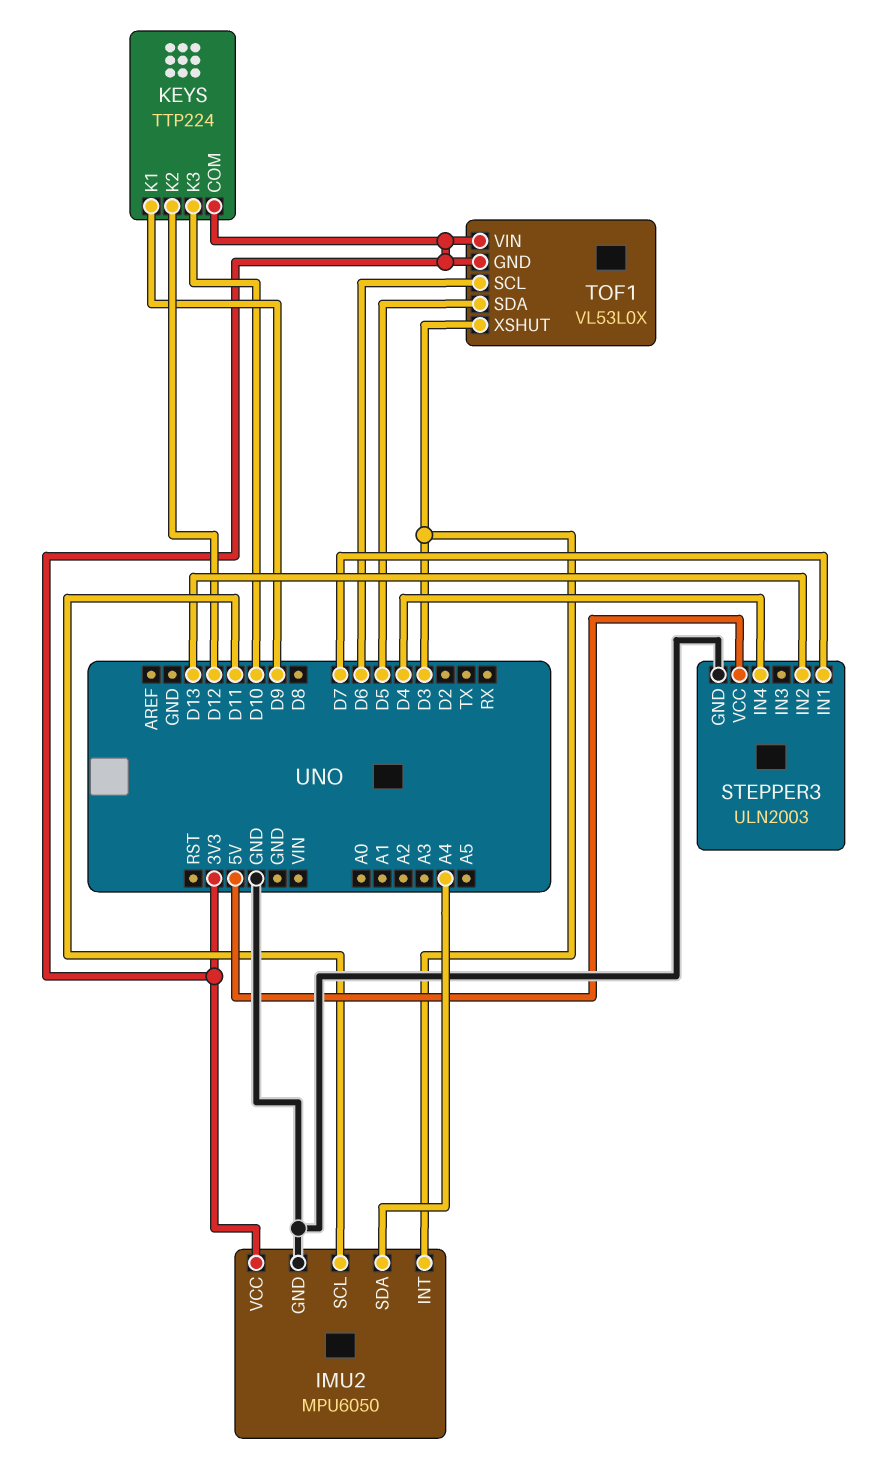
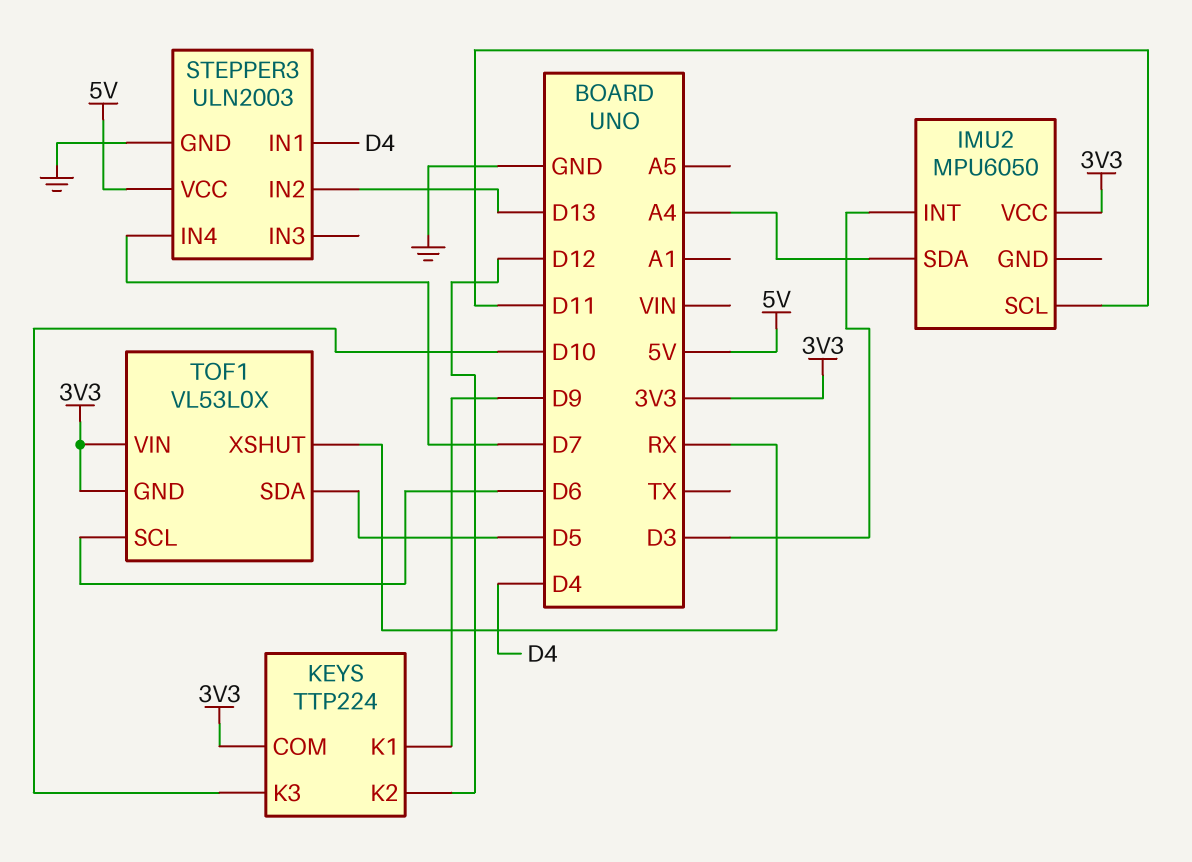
IMU2 pin GND: GND -> none
STEPPER3 pin IN1: D7 -> D4
STEPPER3 pin IN4: D4 -> D7
TOF1 pin XSHUT: D3 -> RX

